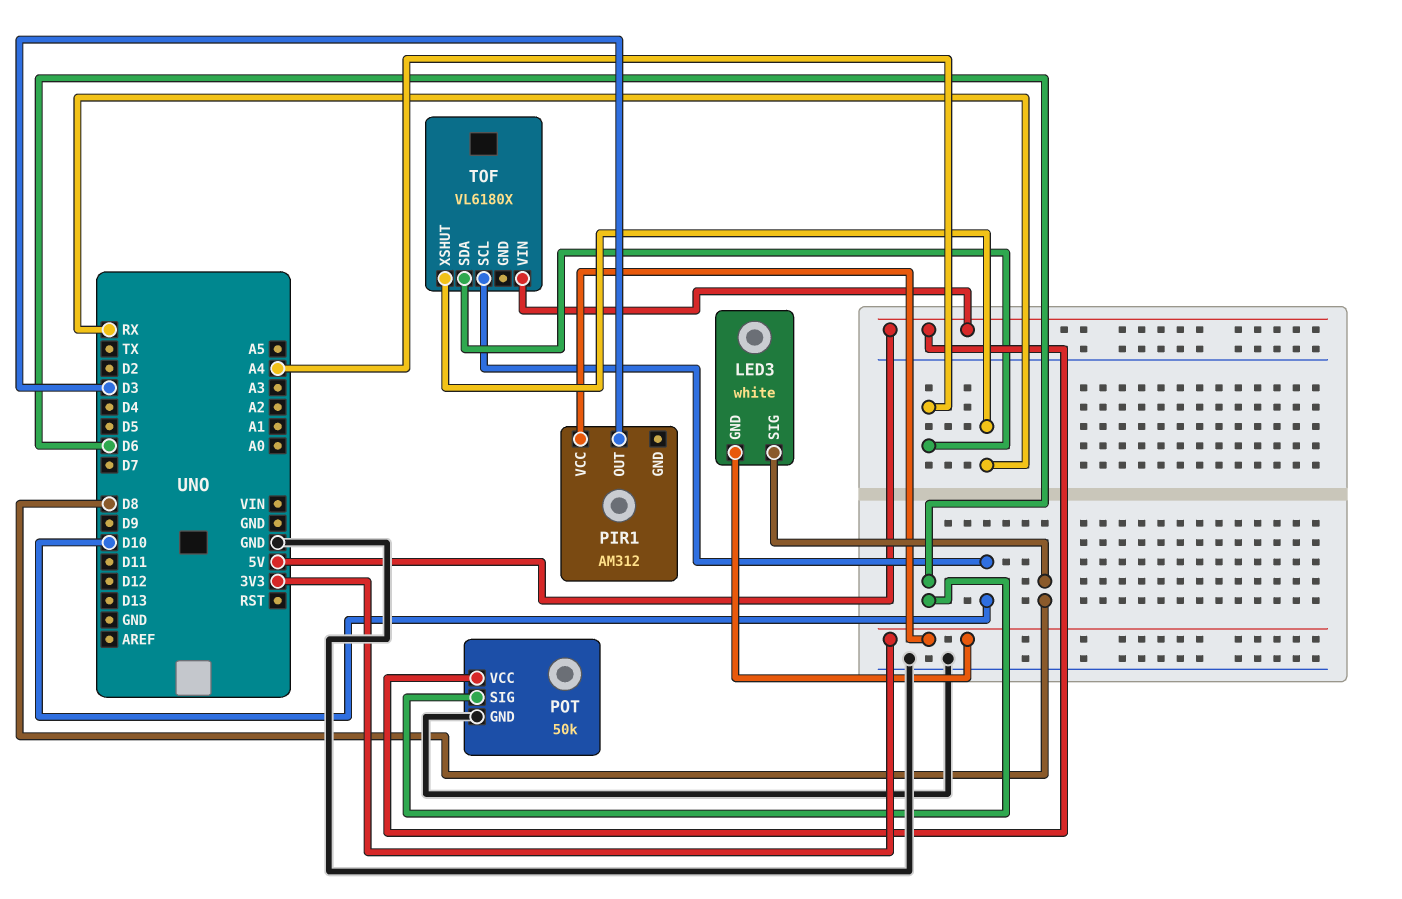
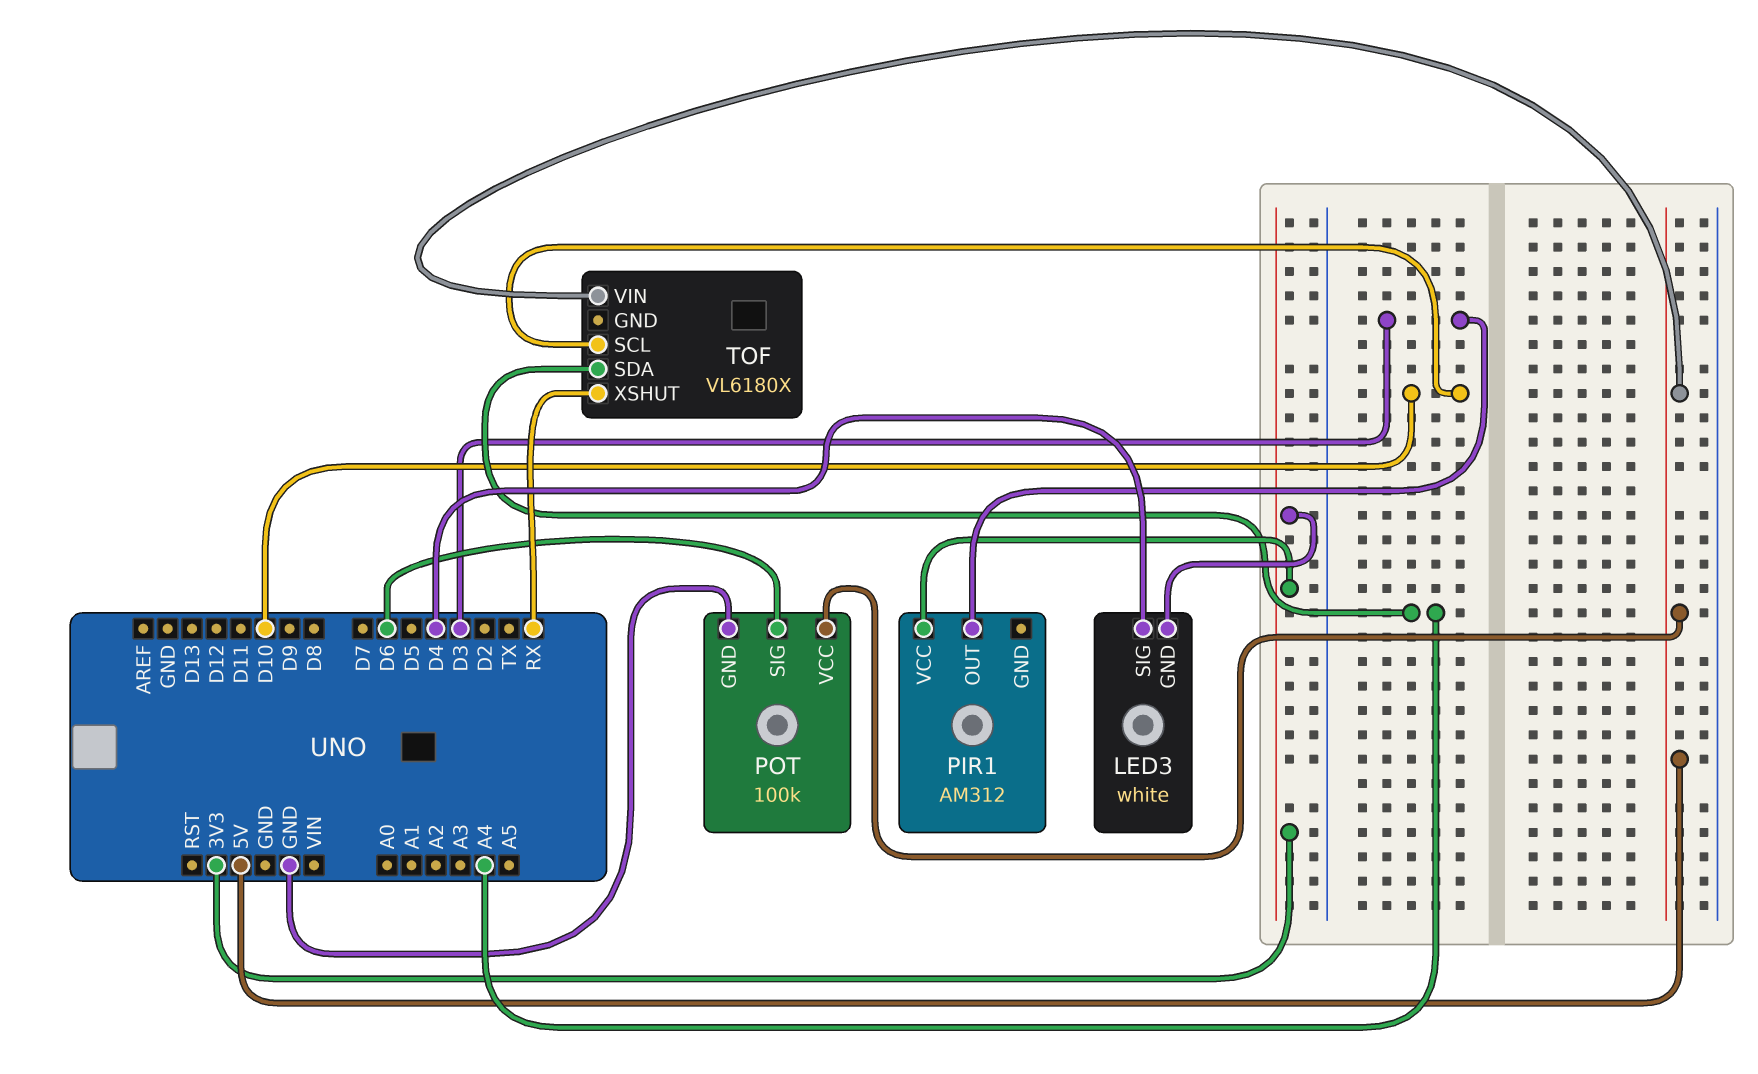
LED3 pin SIG: D8 -> D4
POT: 50k -> 100k

